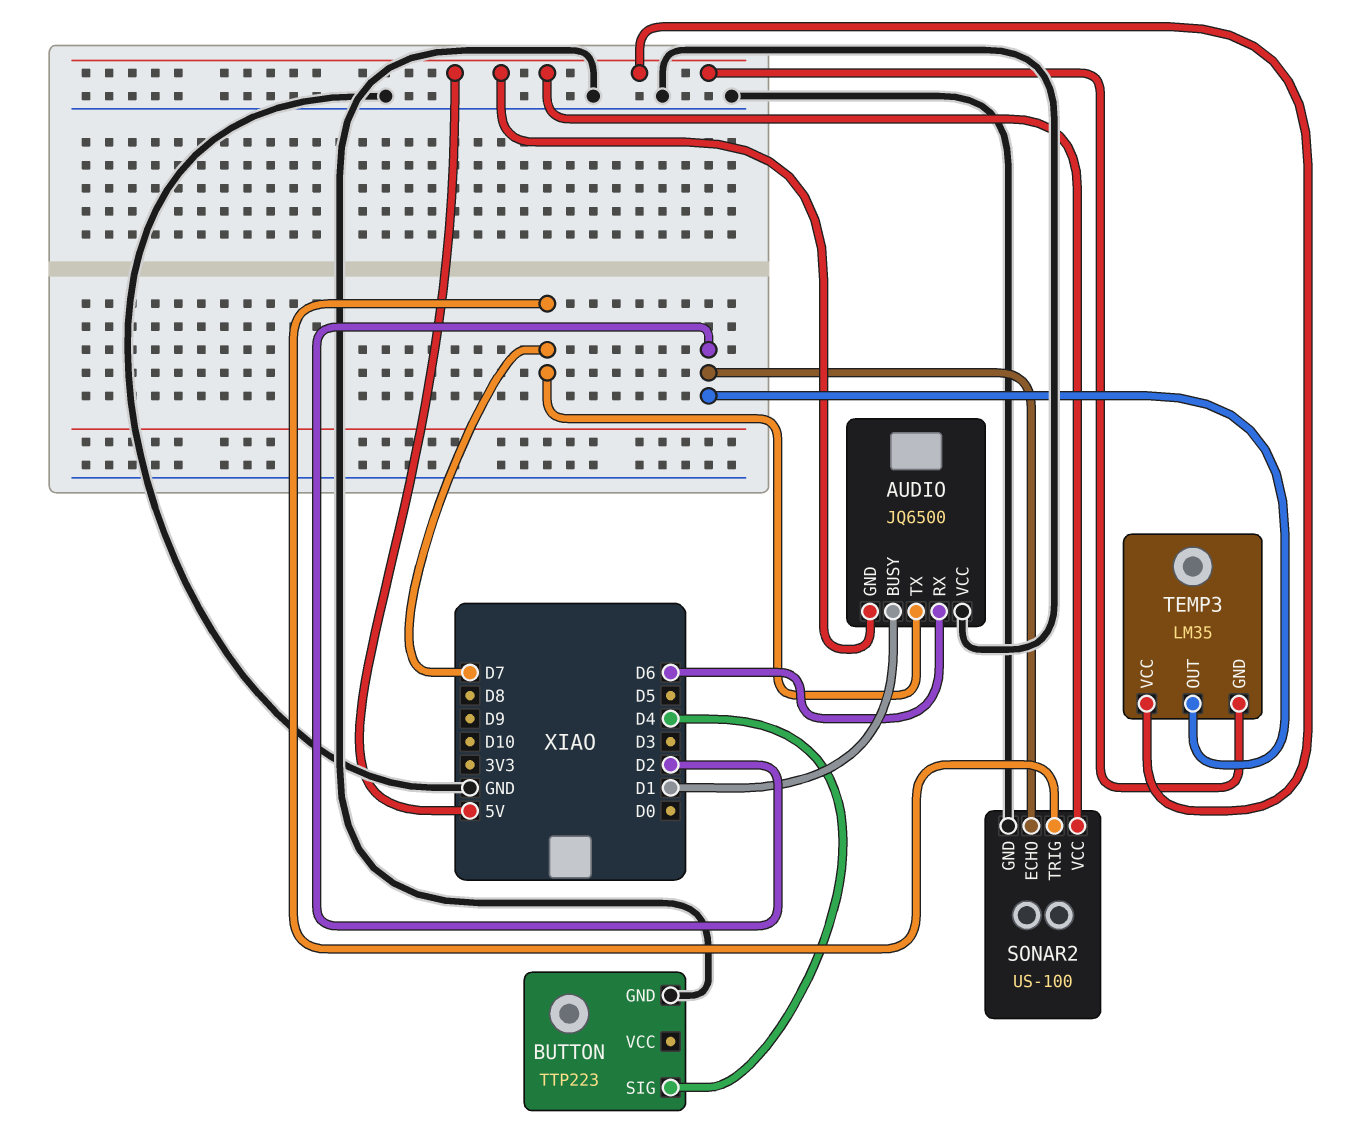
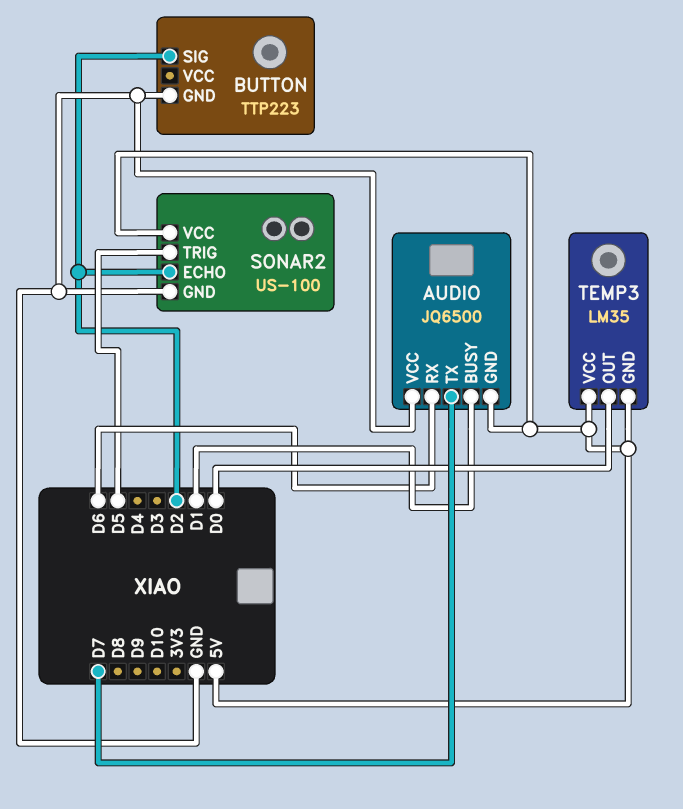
BUTTON pin SIG: D4 -> D2
SONAR2 pin TRIG: D7 -> D5
TEMP3 pin OUT: D2 -> D0

